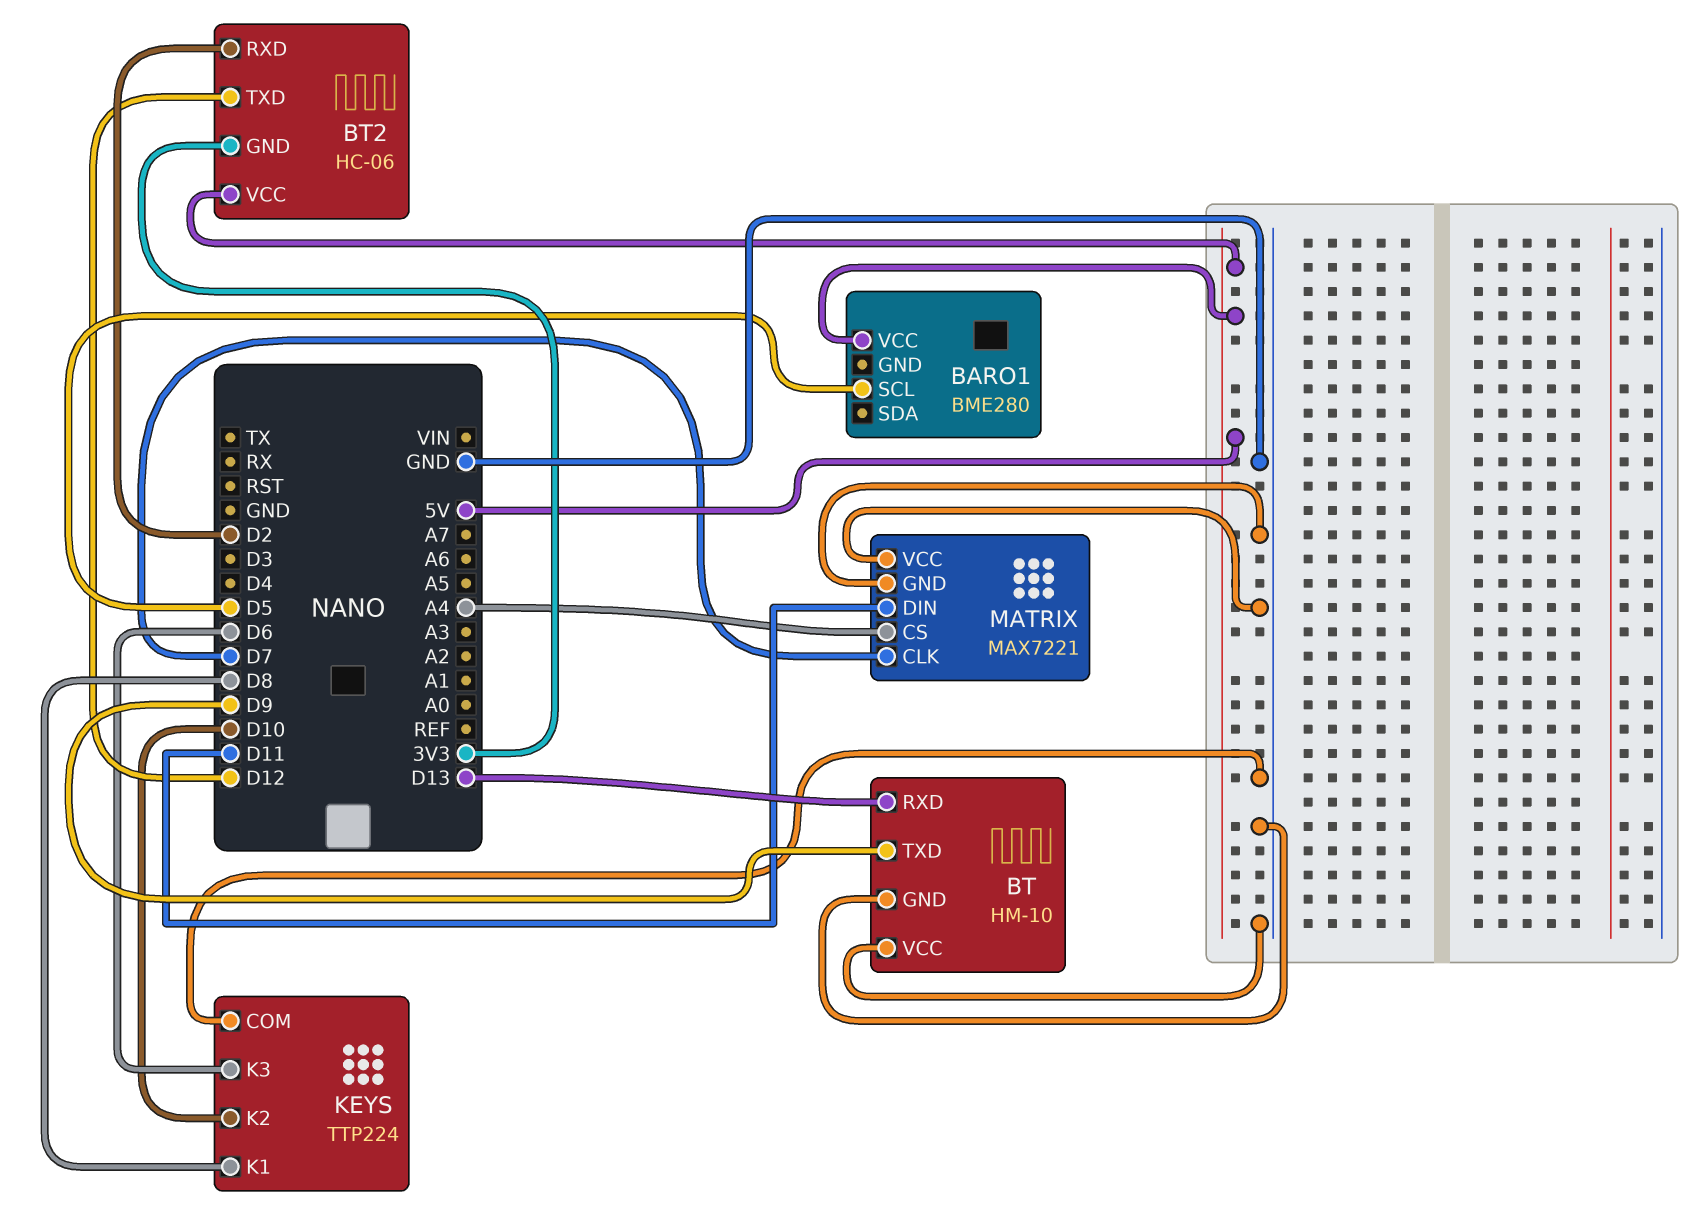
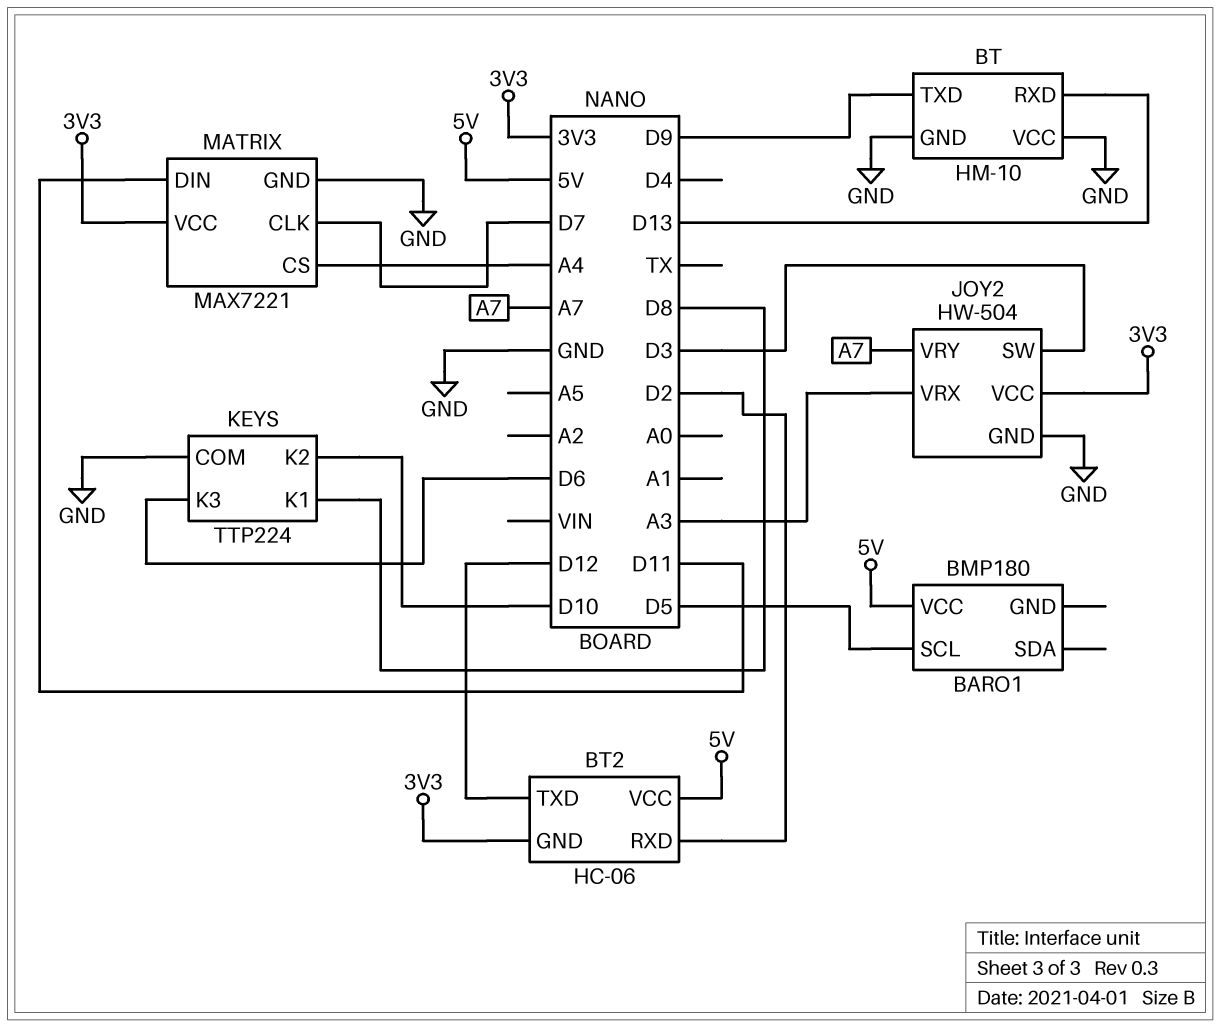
BARO1: BME280 -> BMP180
JOY2: none -> HW-504
JOY2 pin GND: none -> GND
JOY2 pin SW: none -> D3
JOY2 pin VCC: none -> 3V3
JOY2 pin VRX: none -> A3
JOY2 pin VRY: none -> A7
MATRIX pin VCC: GND -> 3V3

